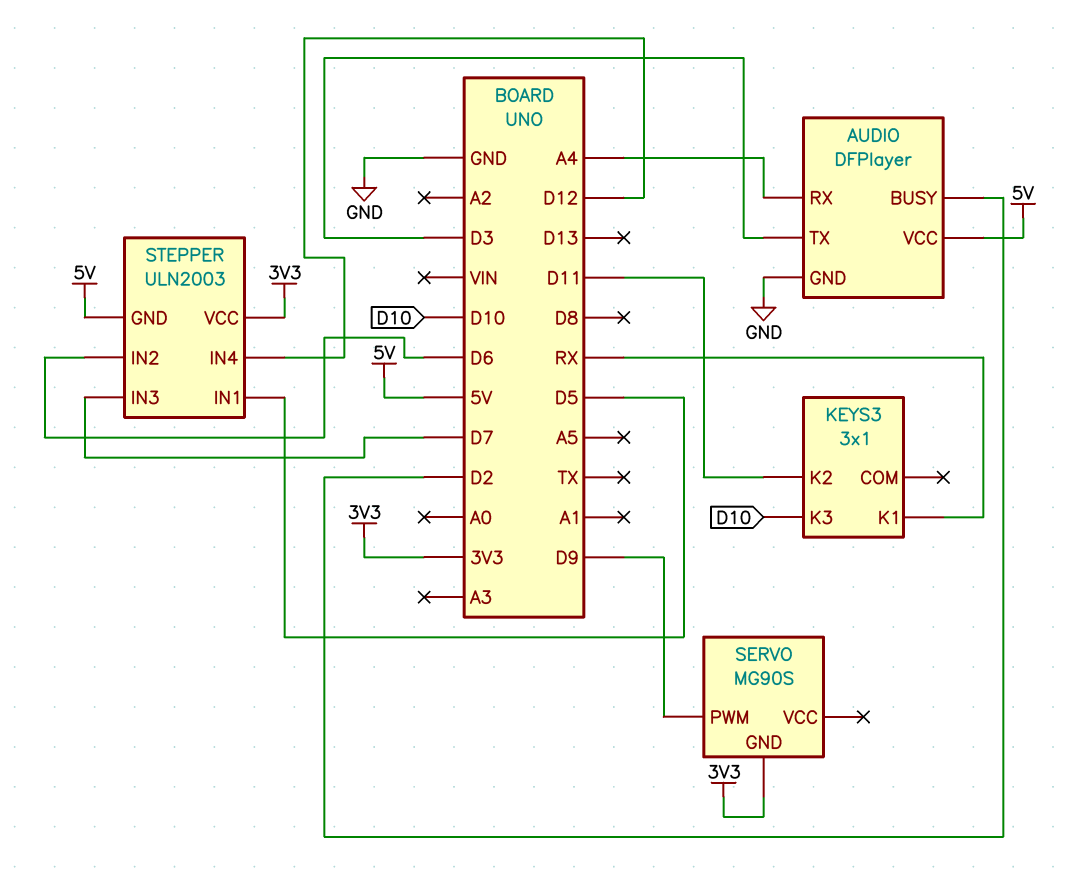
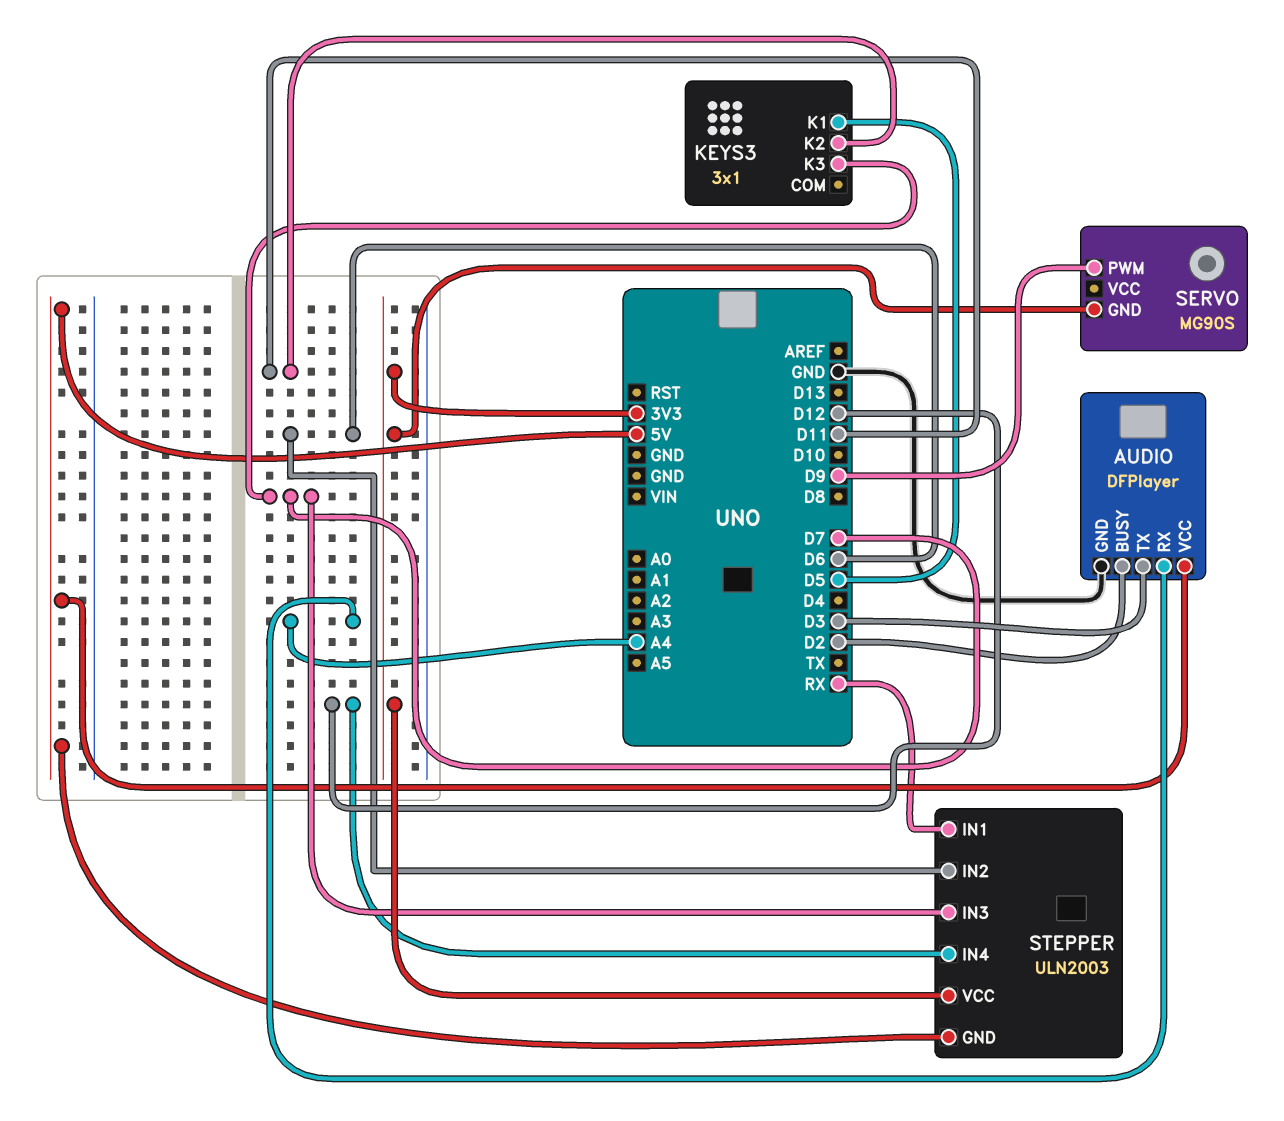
KEYS3 pin K1: RX -> D5
KEYS3 pin K3: D10 -> D7
STEPPER pin IN1: D5 -> RX

